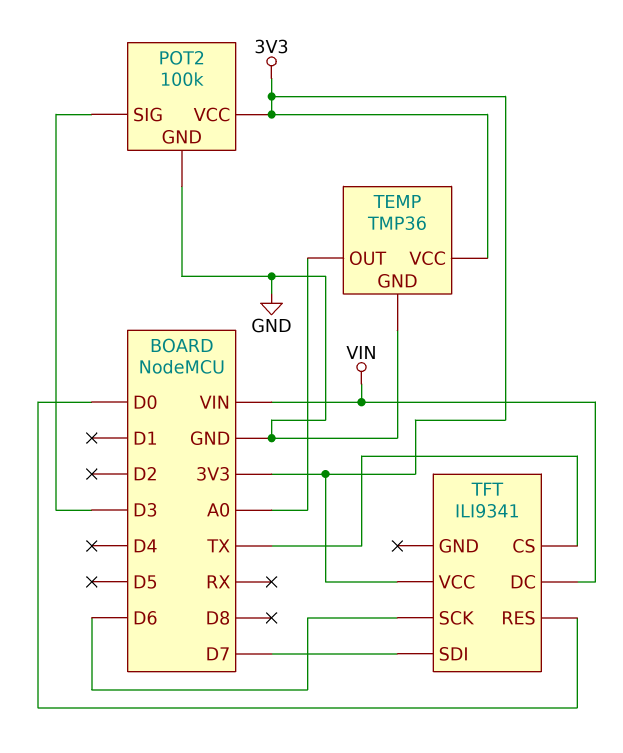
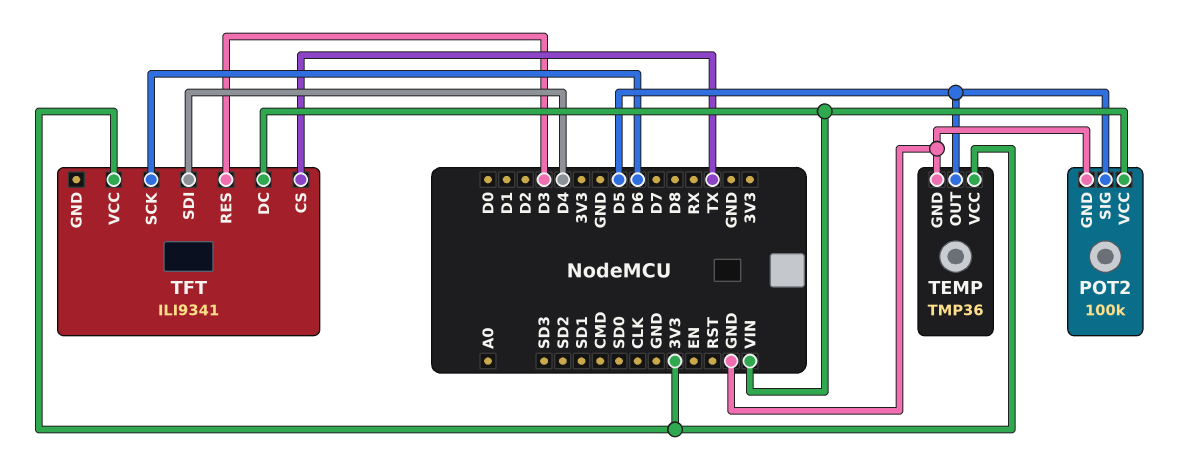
POT2 pin SIG: D3 -> D5
POT2 pin VCC: 3V3 -> VIN
TEMP pin OUT: A0 -> D5
TFT pin RES: D0 -> D3
TFT pin SDI: D7 -> D4

